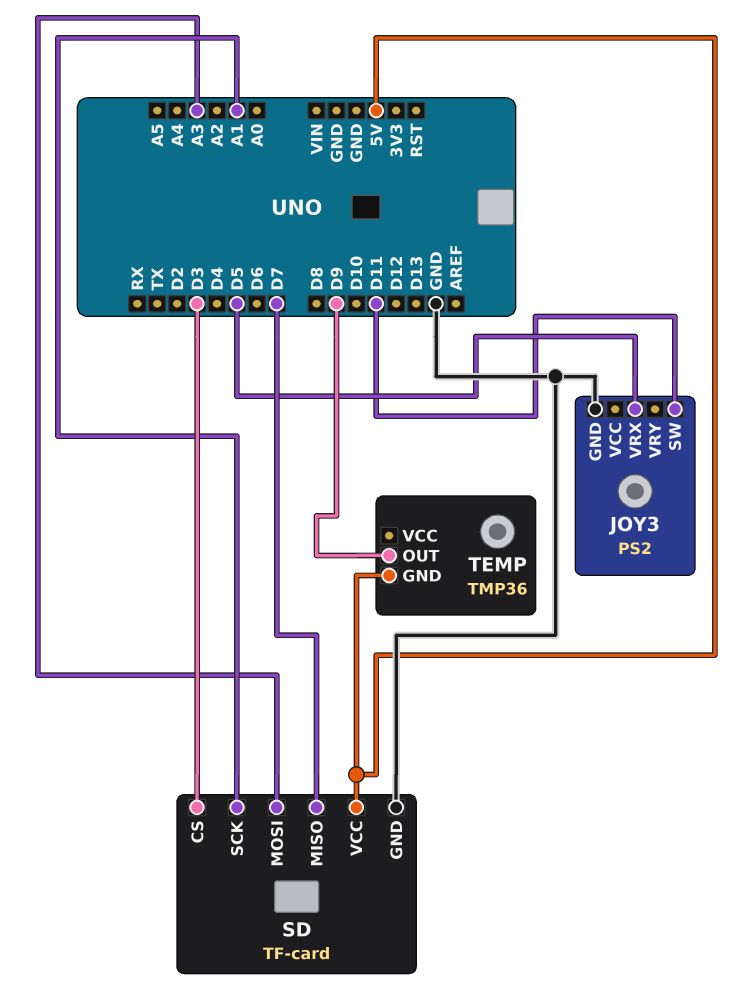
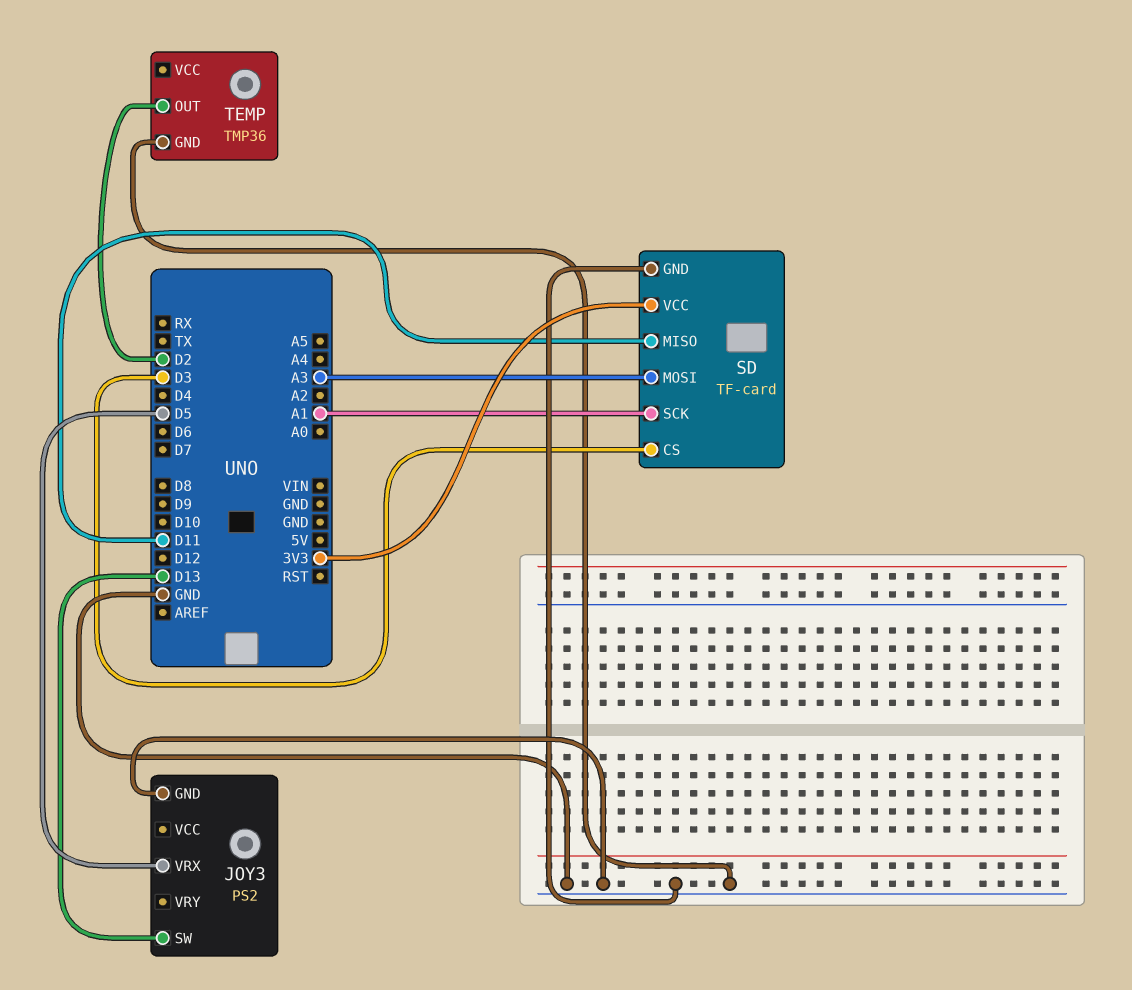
JOY3 pin SW: D11 -> D13
SD pin MISO: D7 -> D11
SD pin VCC: 5V -> 3V3
TEMP pin GND: 5V -> GND
TEMP pin OUT: D9 -> D2

